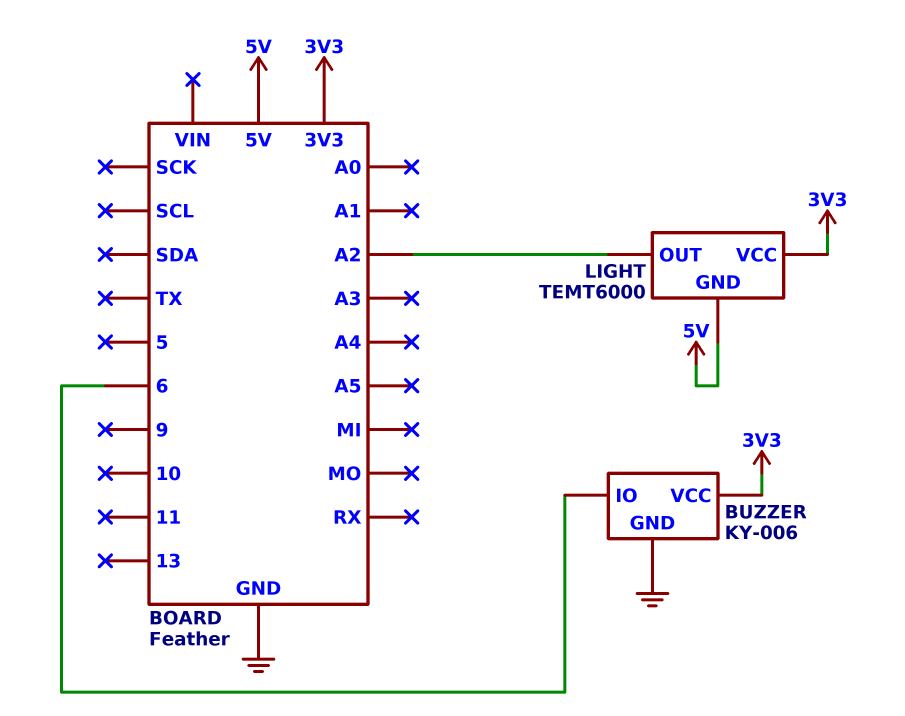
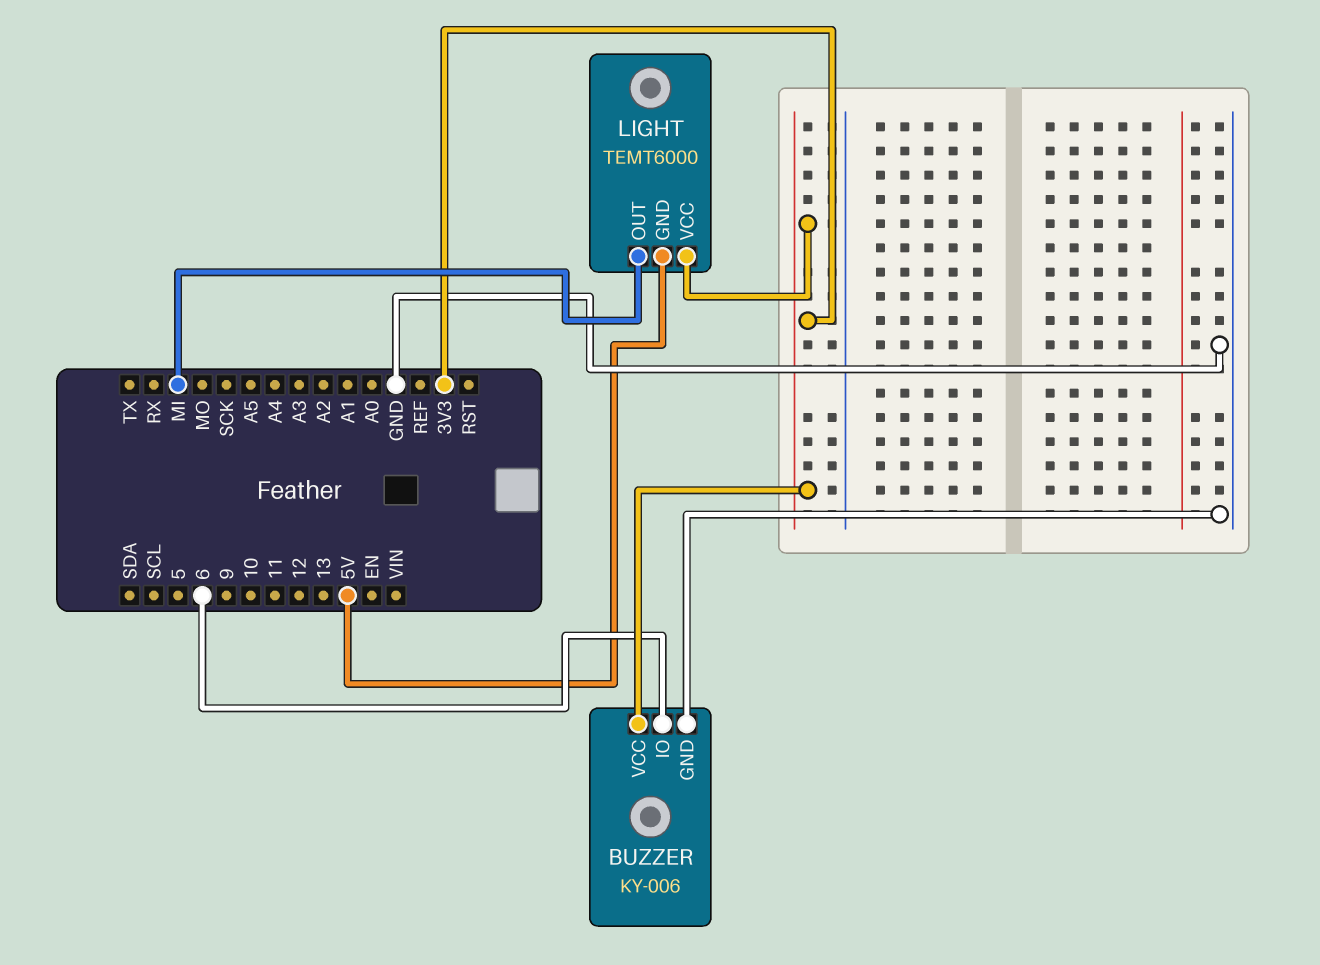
LIGHT pin OUT: A2 -> MI

